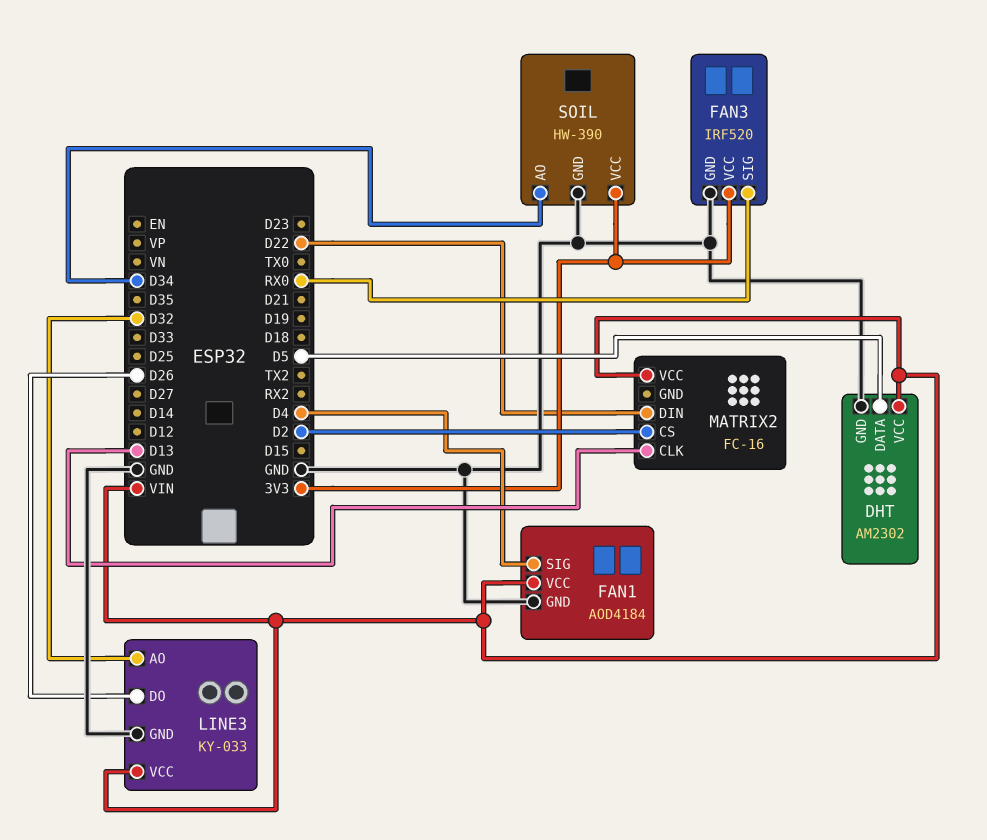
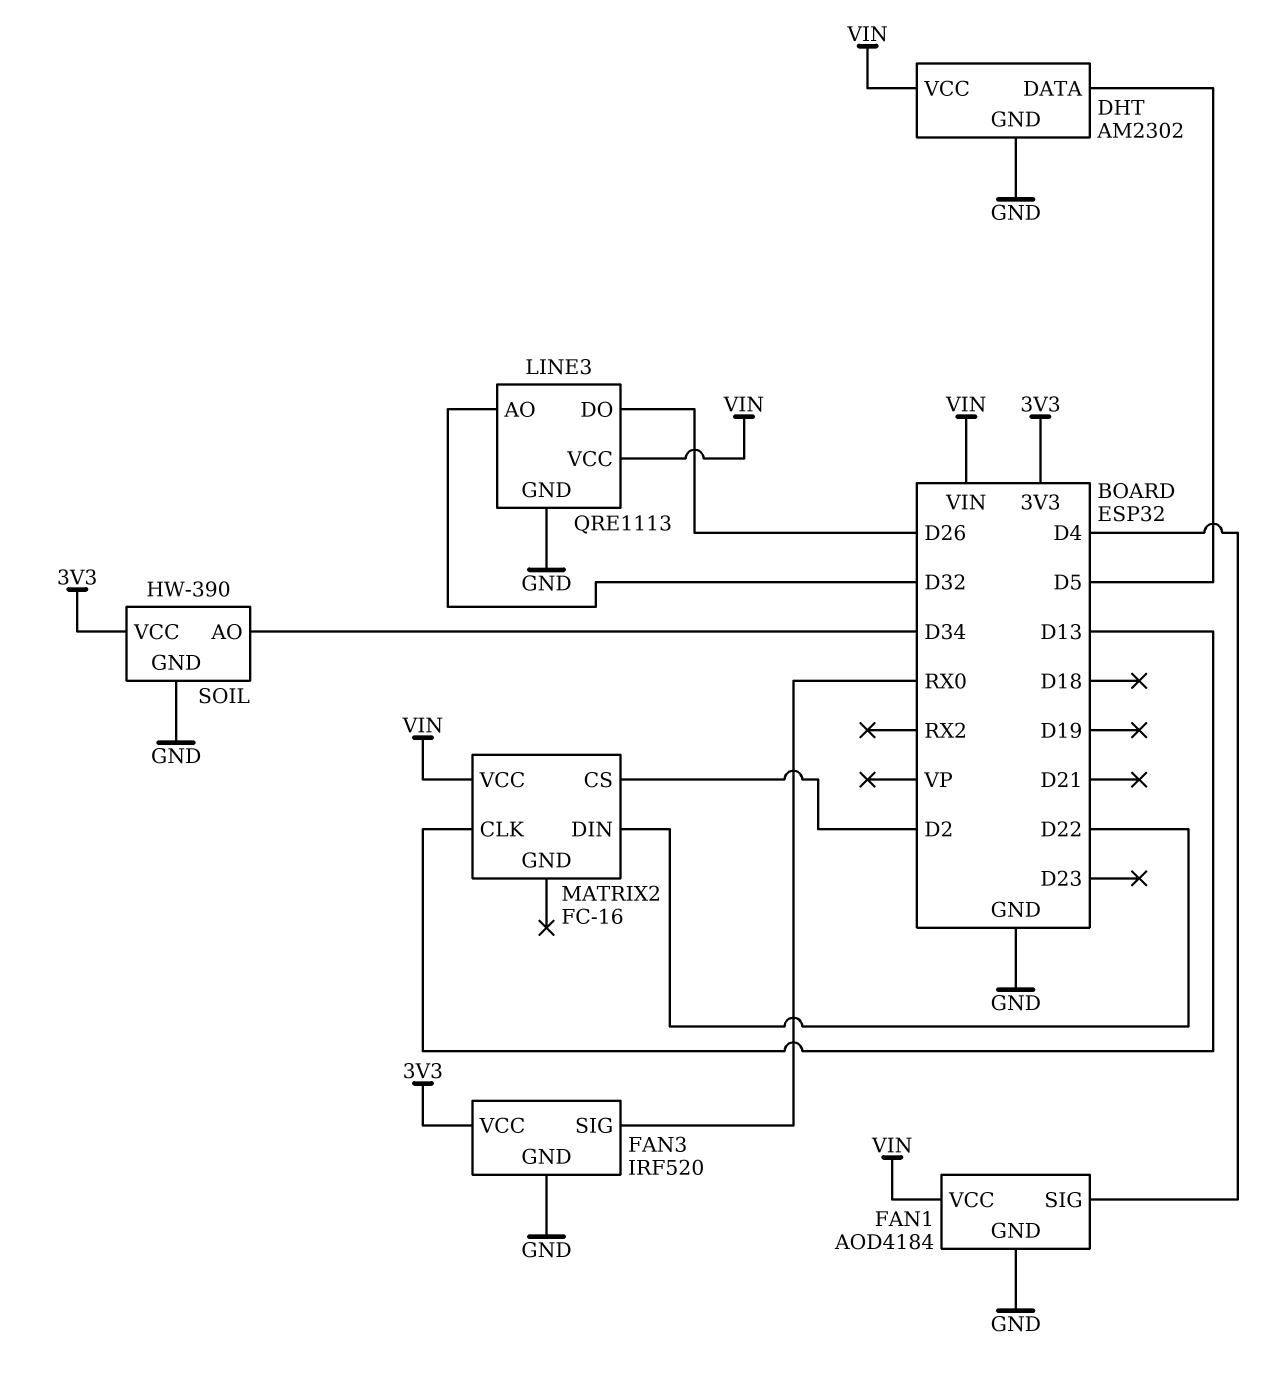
LINE3: KY-033 -> QRE1113

